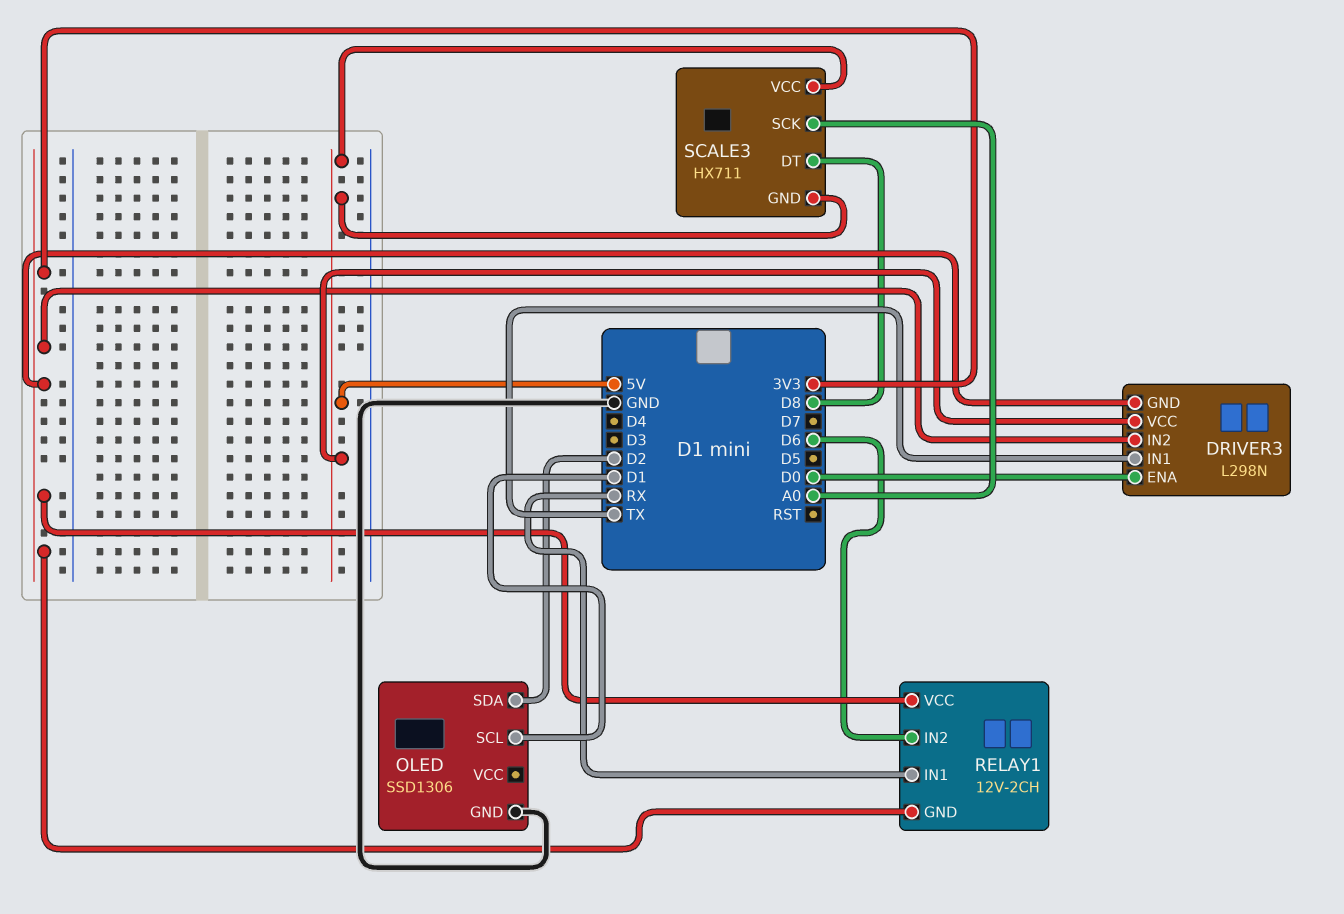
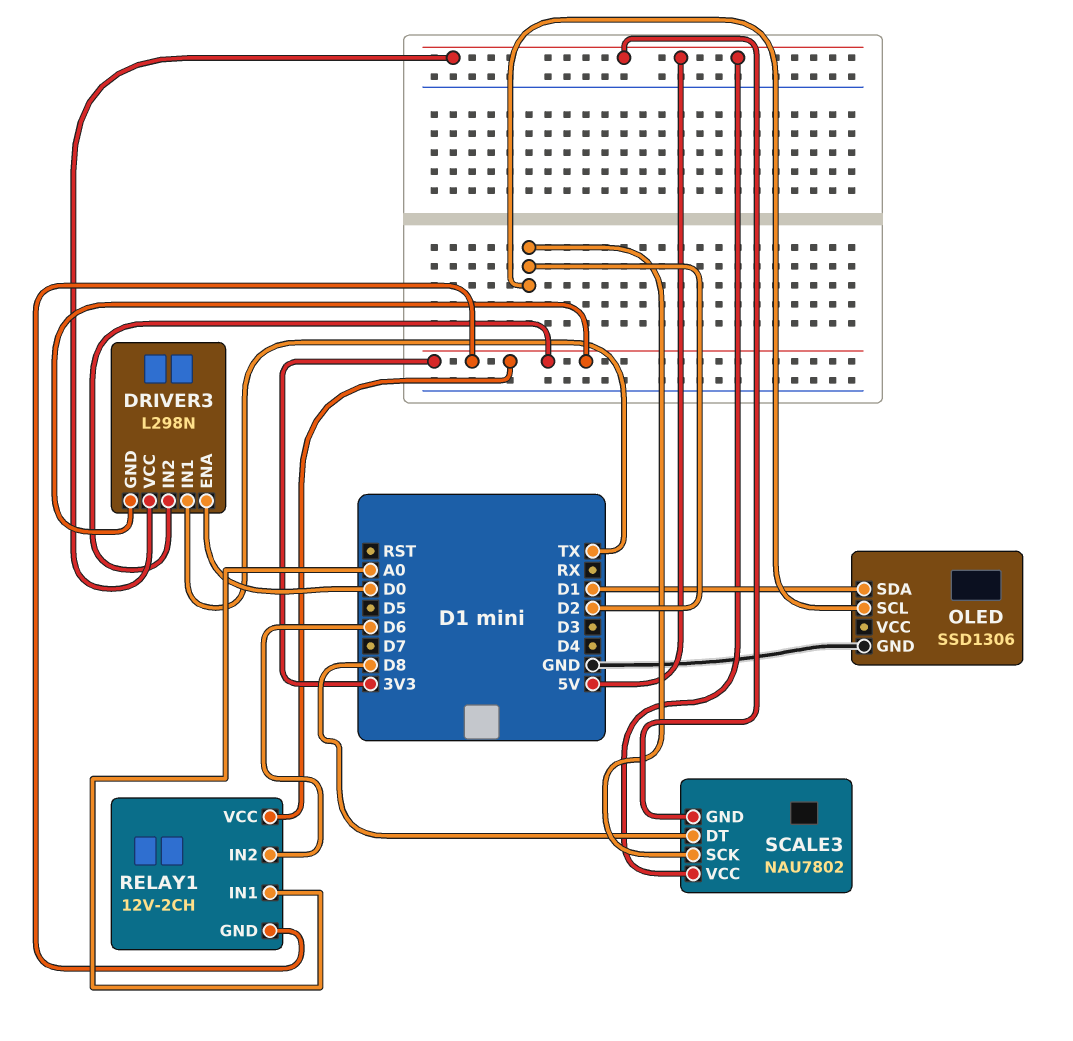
OLED pin SCL: D1 -> D2
OLED pin SDA: D2 -> D1
RELAY1 pin IN1: RX -> A0
SCALE3: HX711 -> NAU7802
SCALE3 pin SCK: A0 -> D2

